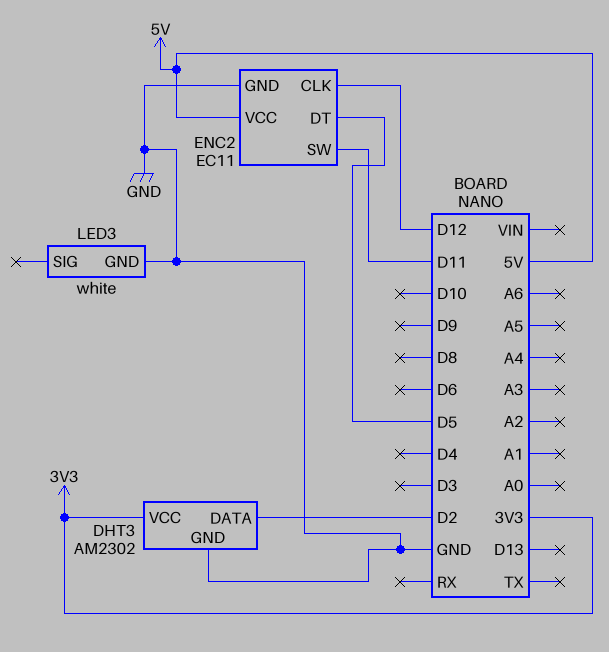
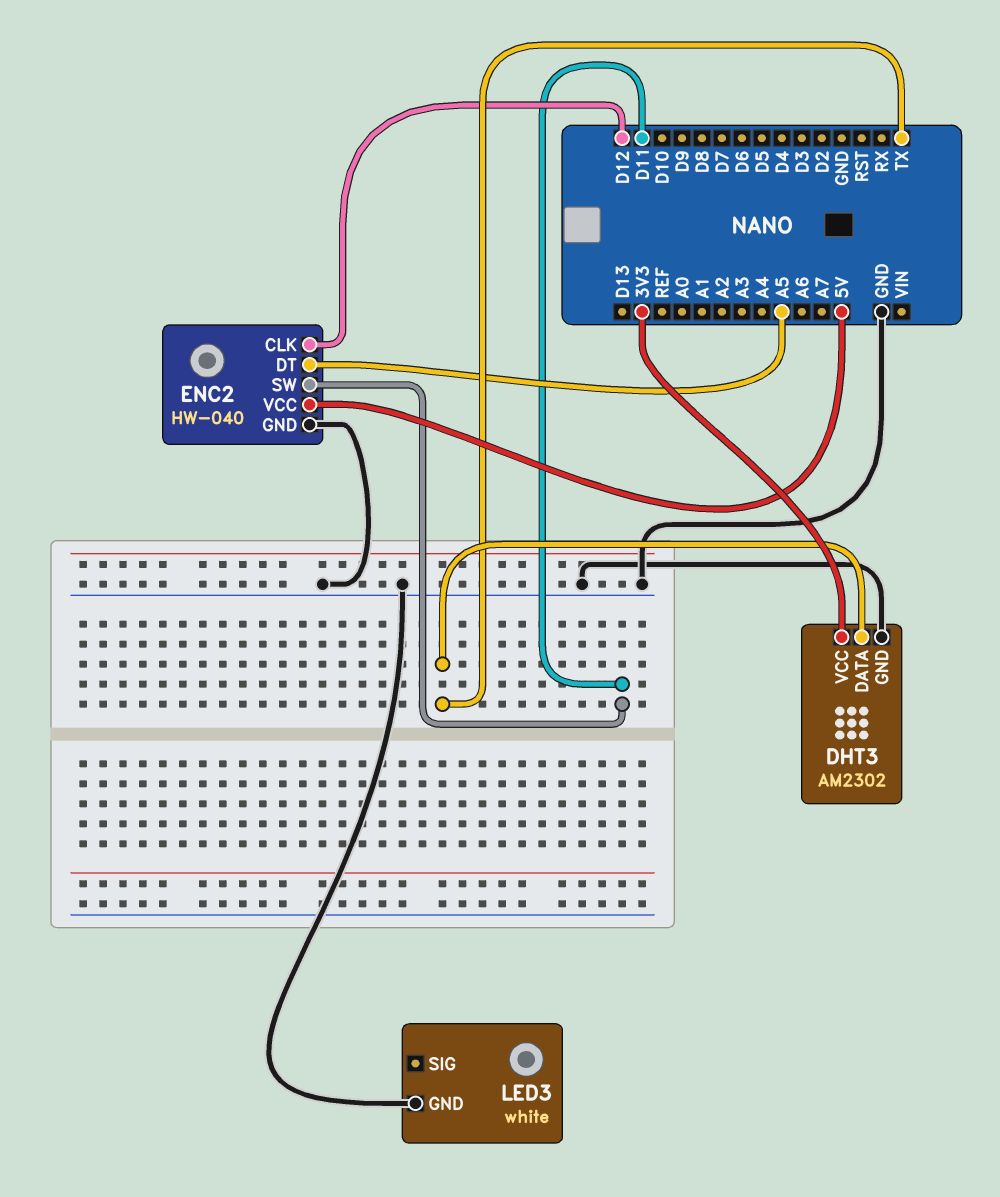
DHT3 pin DATA: D2 -> TX
ENC2: EC11 -> HW-040
ENC2 pin DT: D5 -> A5

